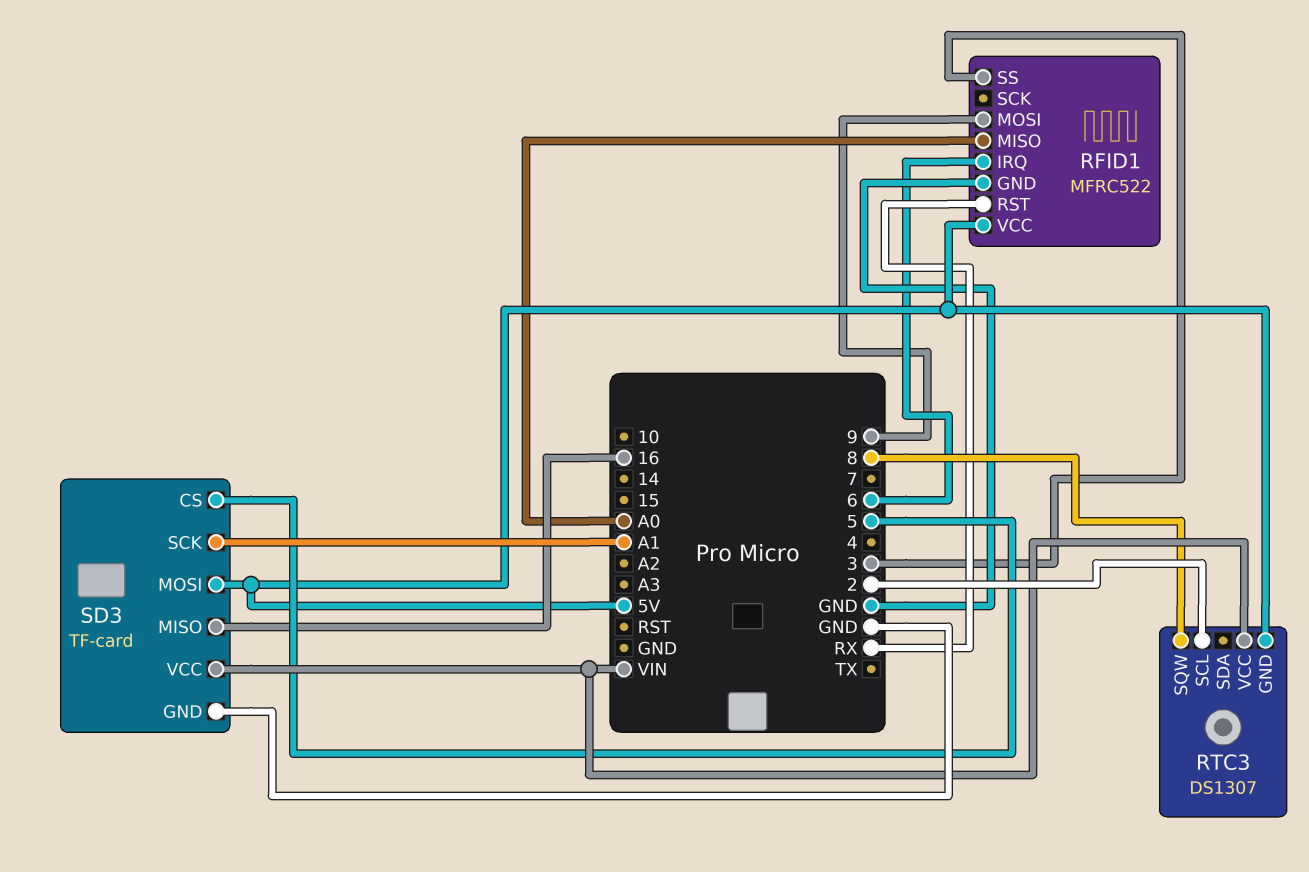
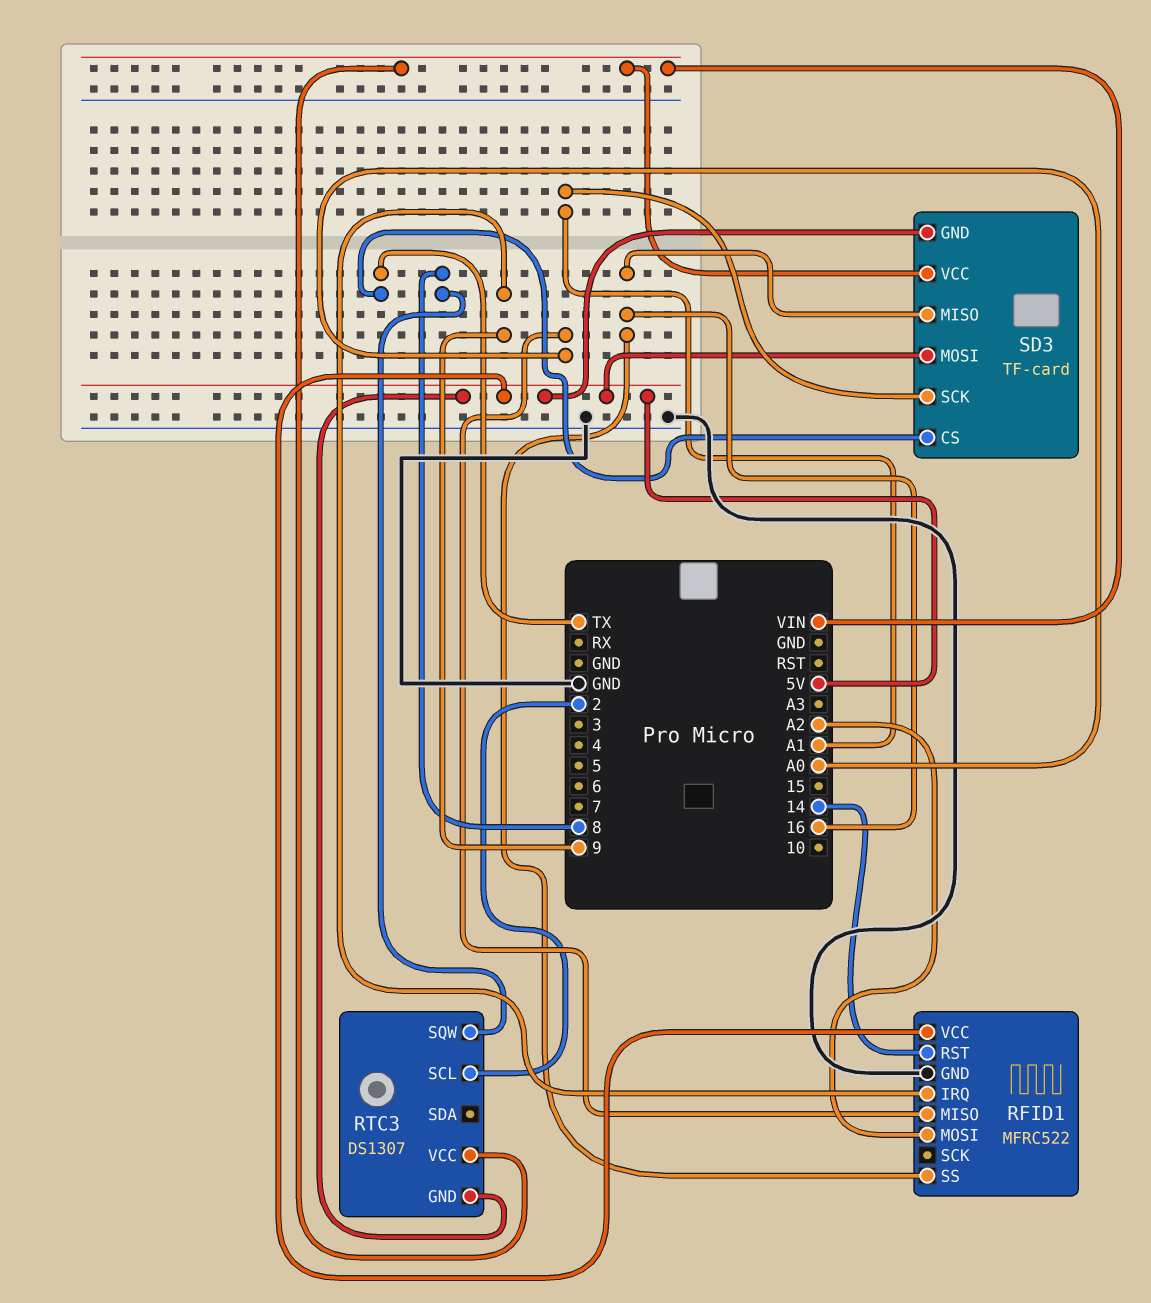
RFID1 pin IRQ: 6 -> 9
RFID1 pin MOSI: 9 -> A2
RFID1 pin RST: RX -> 14
RFID1 pin SS: 3 -> 16
SD3 pin CS: 5 -> TX
SD3 pin GND: GND -> 5V

